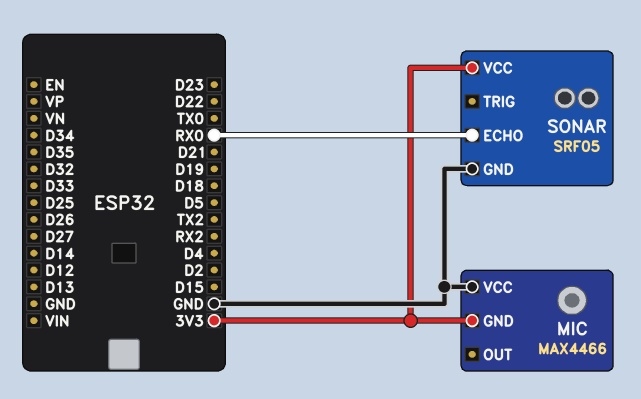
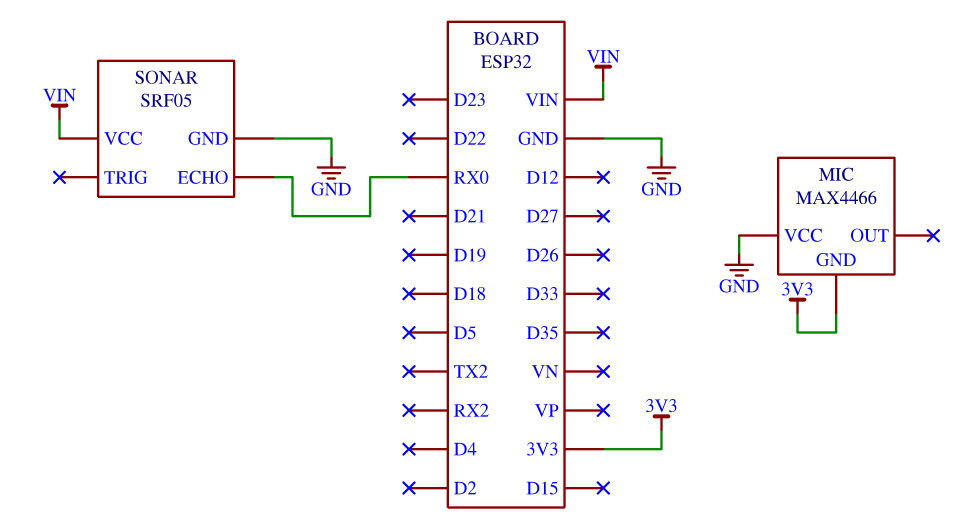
SONAR pin VCC: 3V3 -> VIN

